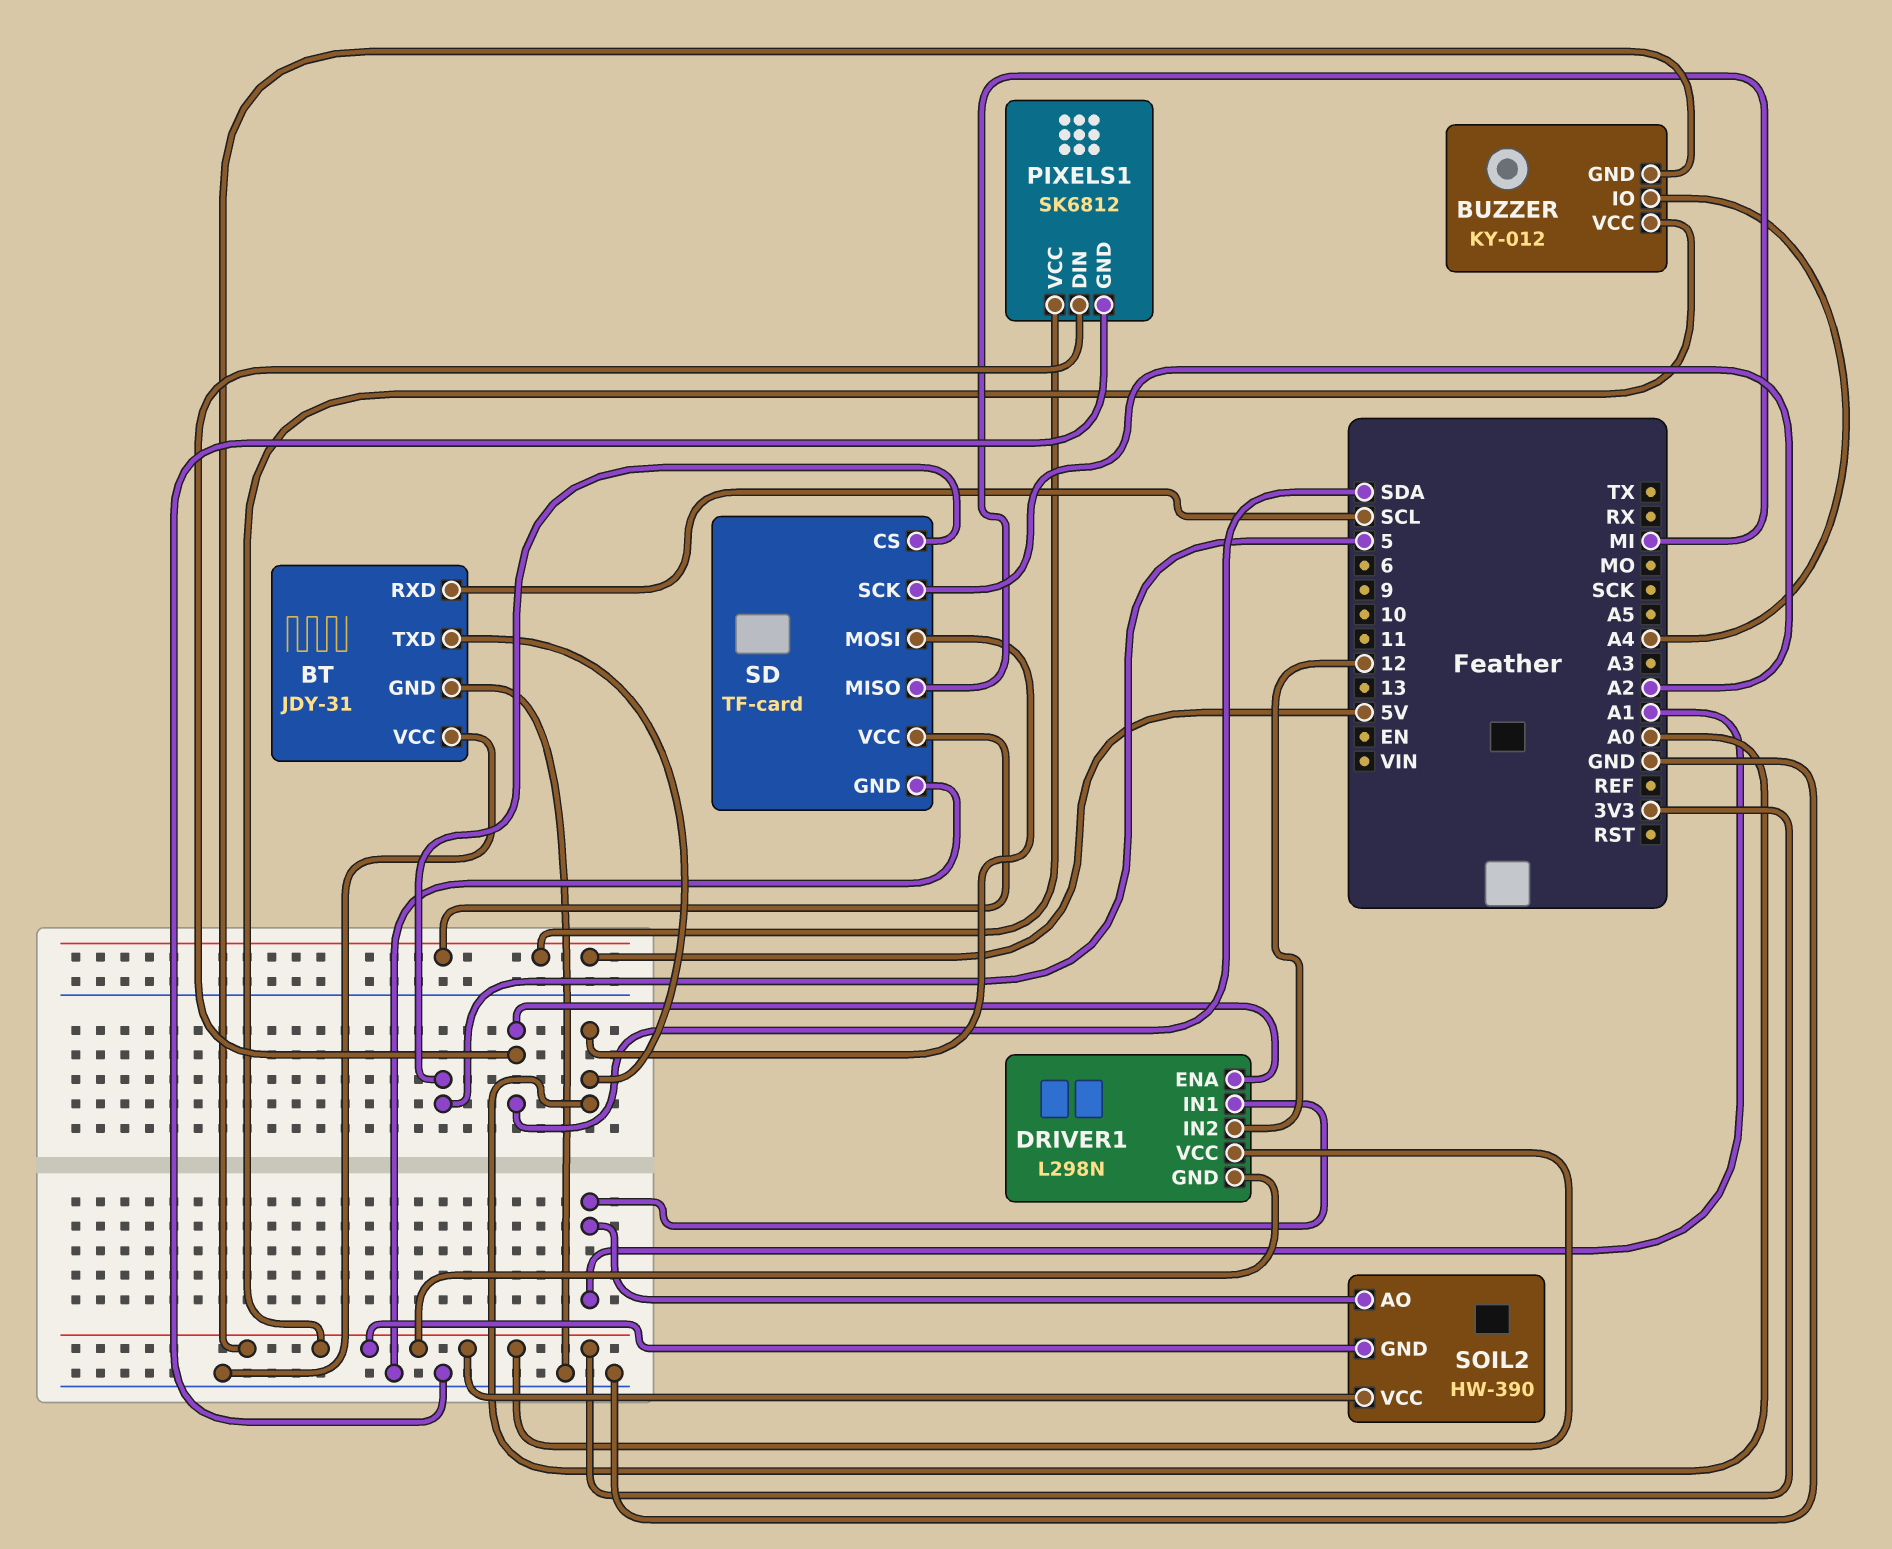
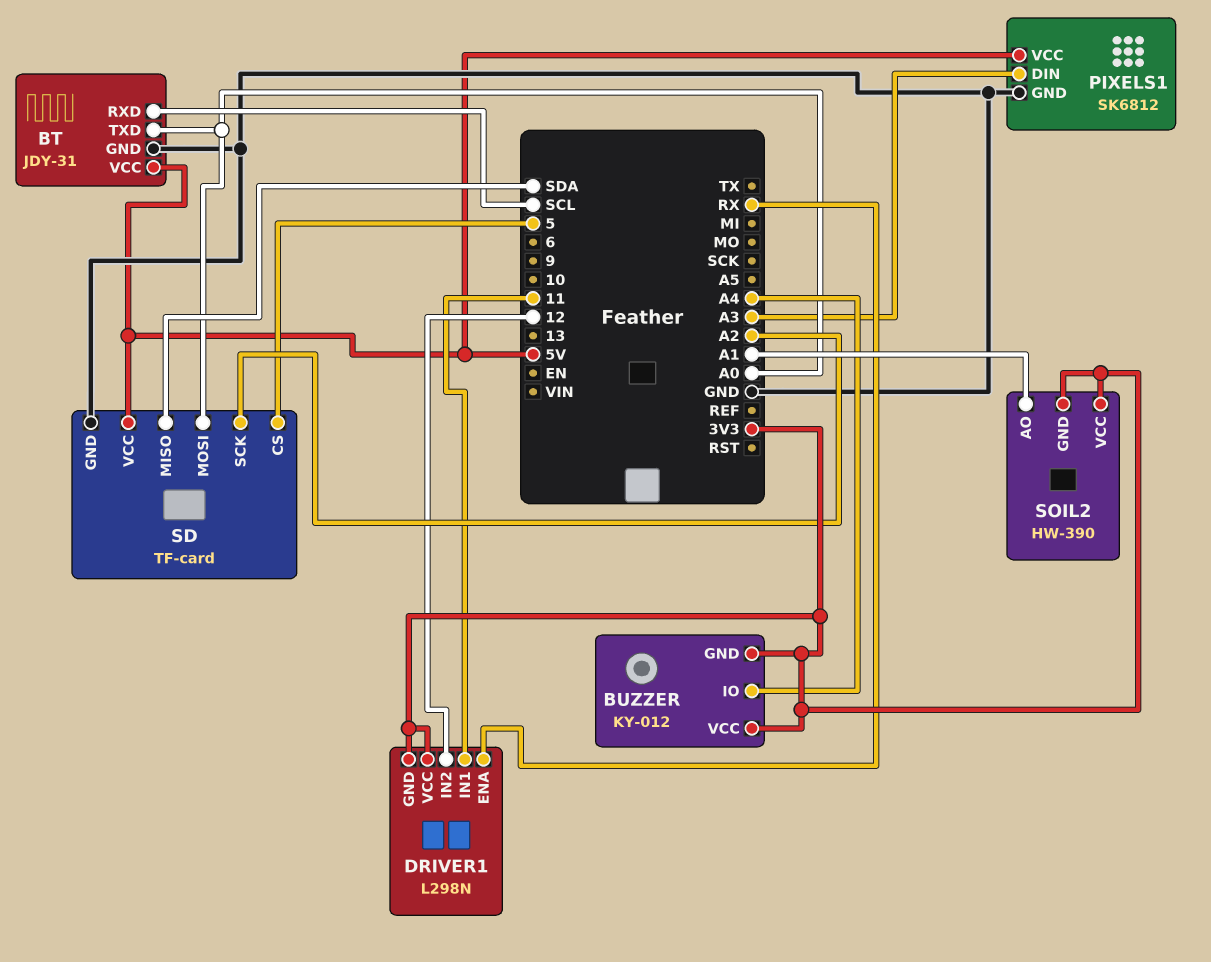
BT pin VCC: GND -> 5V
DRIVER1 pin ENA: SDA -> RX
DRIVER1 pin IN1: A1 -> 11
PIXELS1 pin DIN: SDA -> A3
SD pin MISO: MI -> SDA

